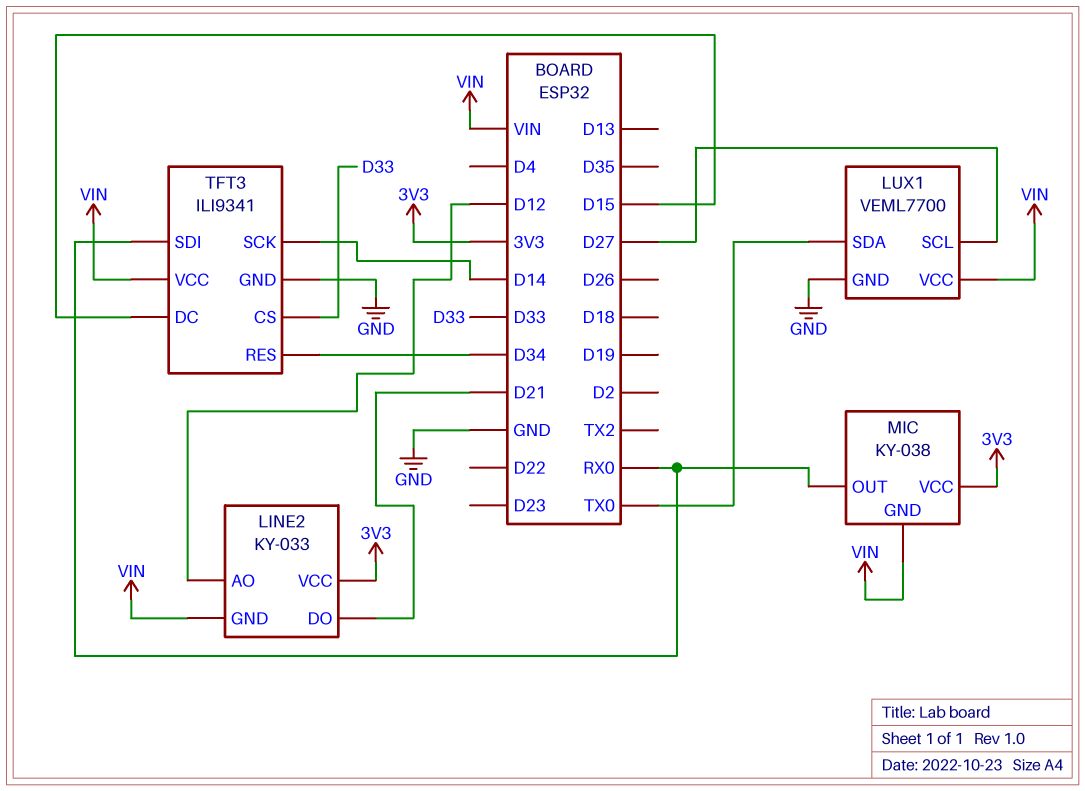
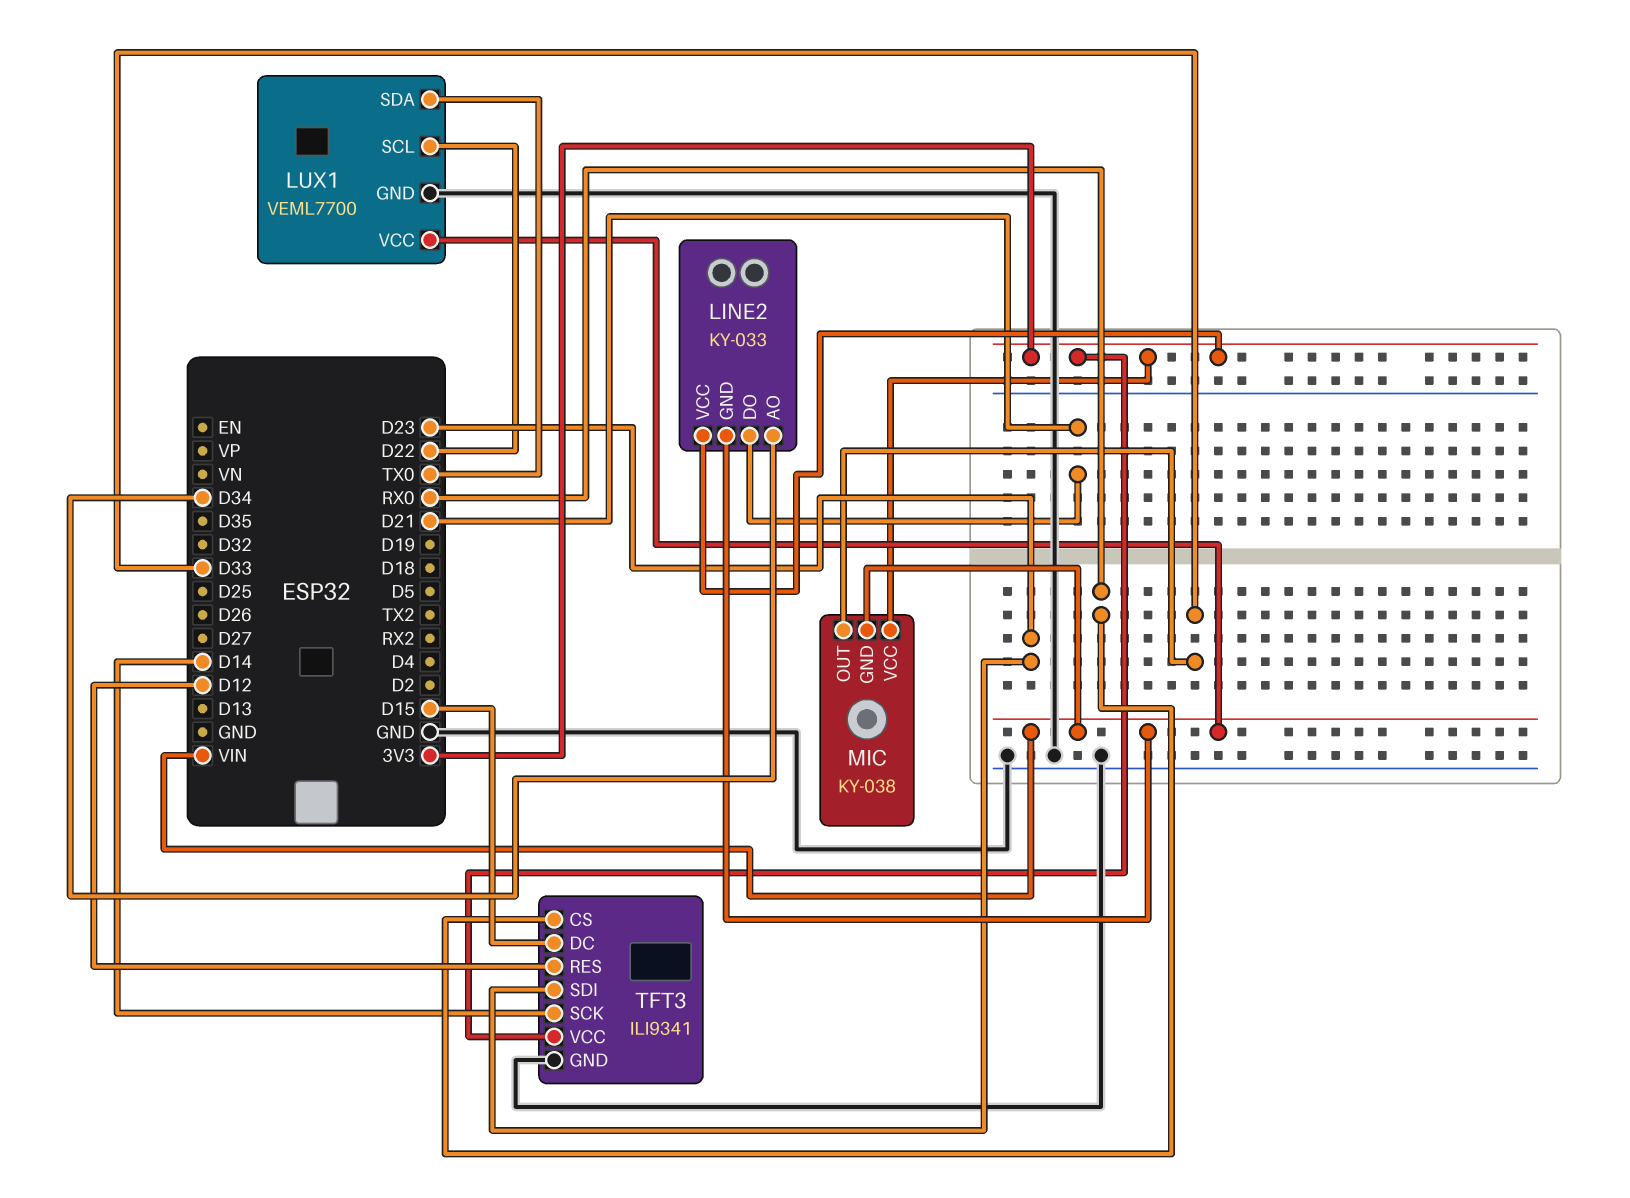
LINE2 pin AO: D12 -> D34
LUX1 pin SCL: D27 -> D22
MIC pin OUT: RX0 -> D33
TFT3 pin CS: D33 -> RX0
TFT3 pin RES: D34 -> D12
TFT3 pin SDI: RX0 -> D23
TFT3 pin VCC: VIN -> 3V3

